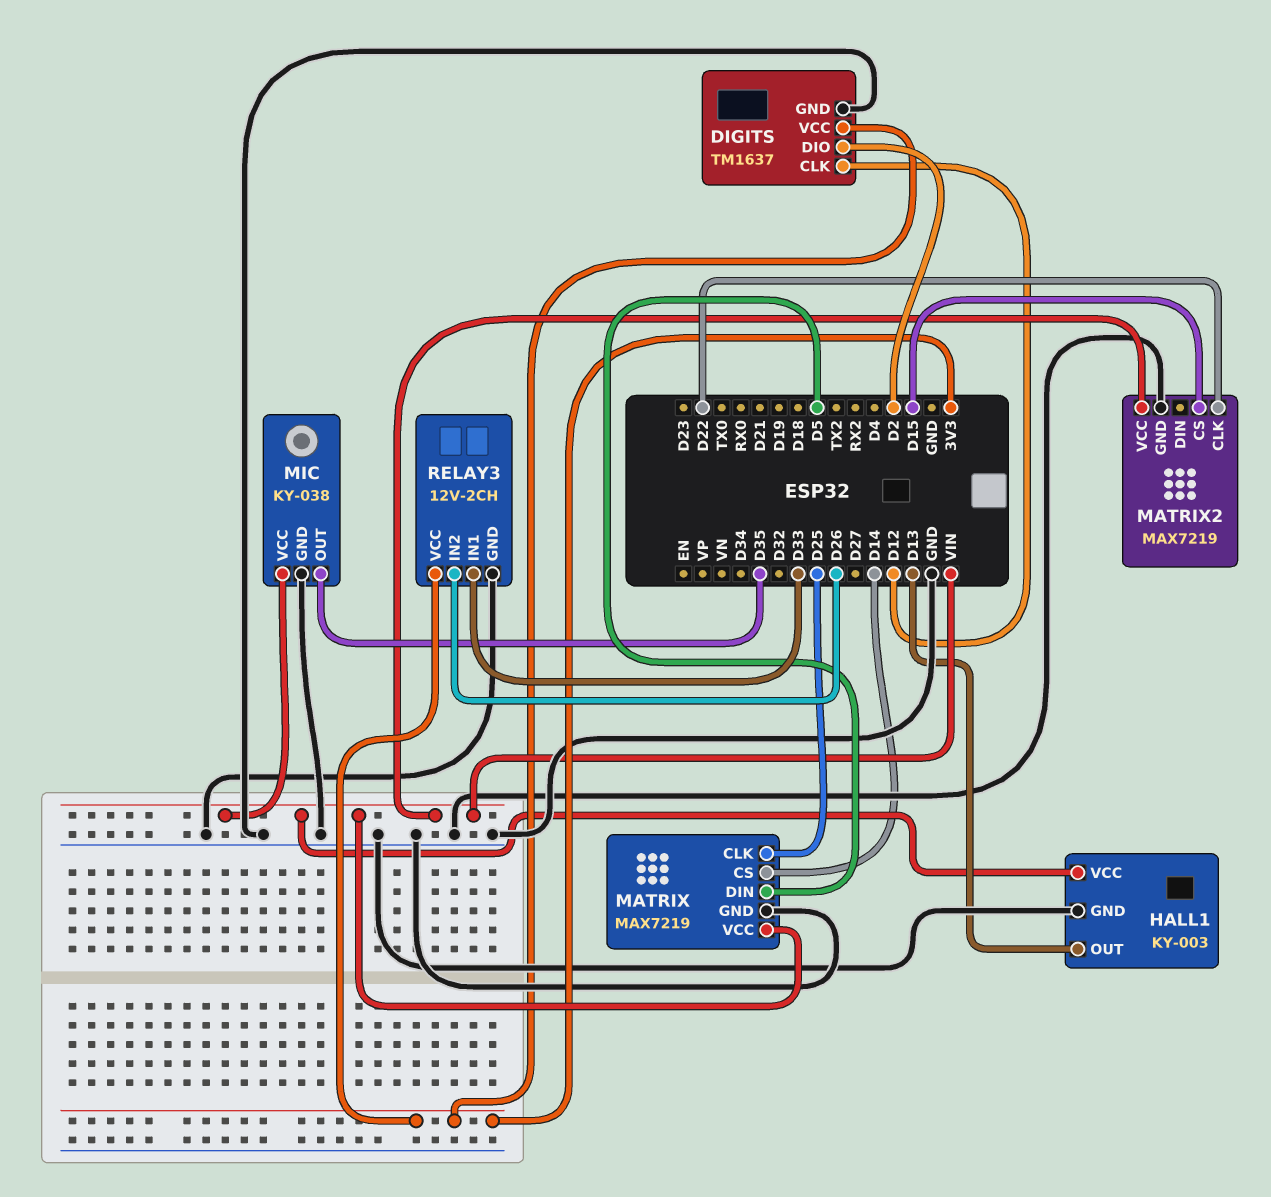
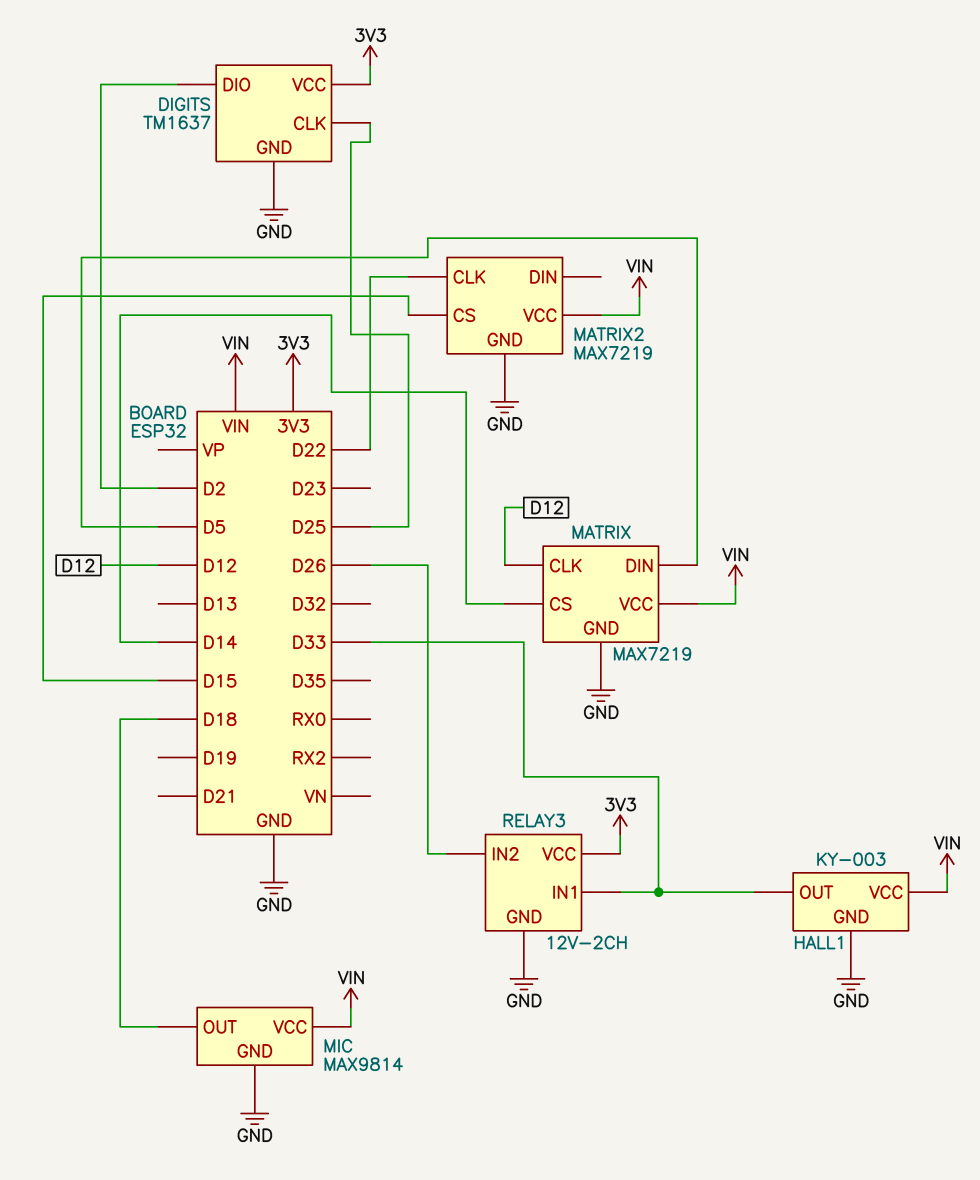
DIGITS pin CLK: D12 -> D25
HALL1 pin OUT: D13 -> D33
MATRIX pin CLK: D25 -> D12
MIC: KY-038 -> MAX9814
MIC pin OUT: D35 -> D18

